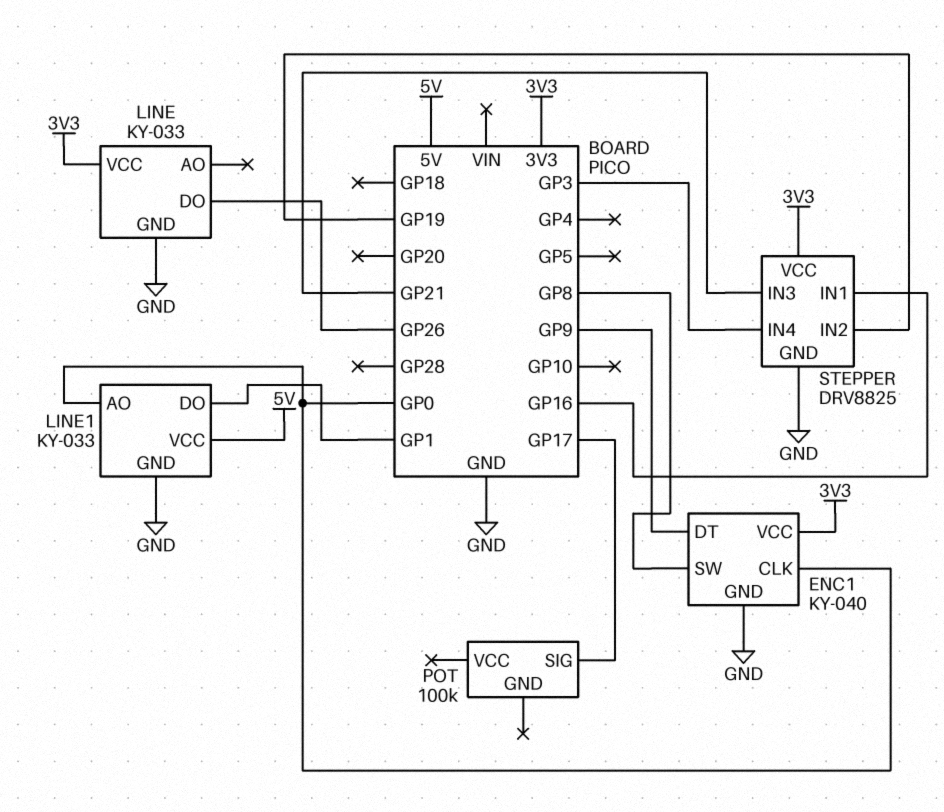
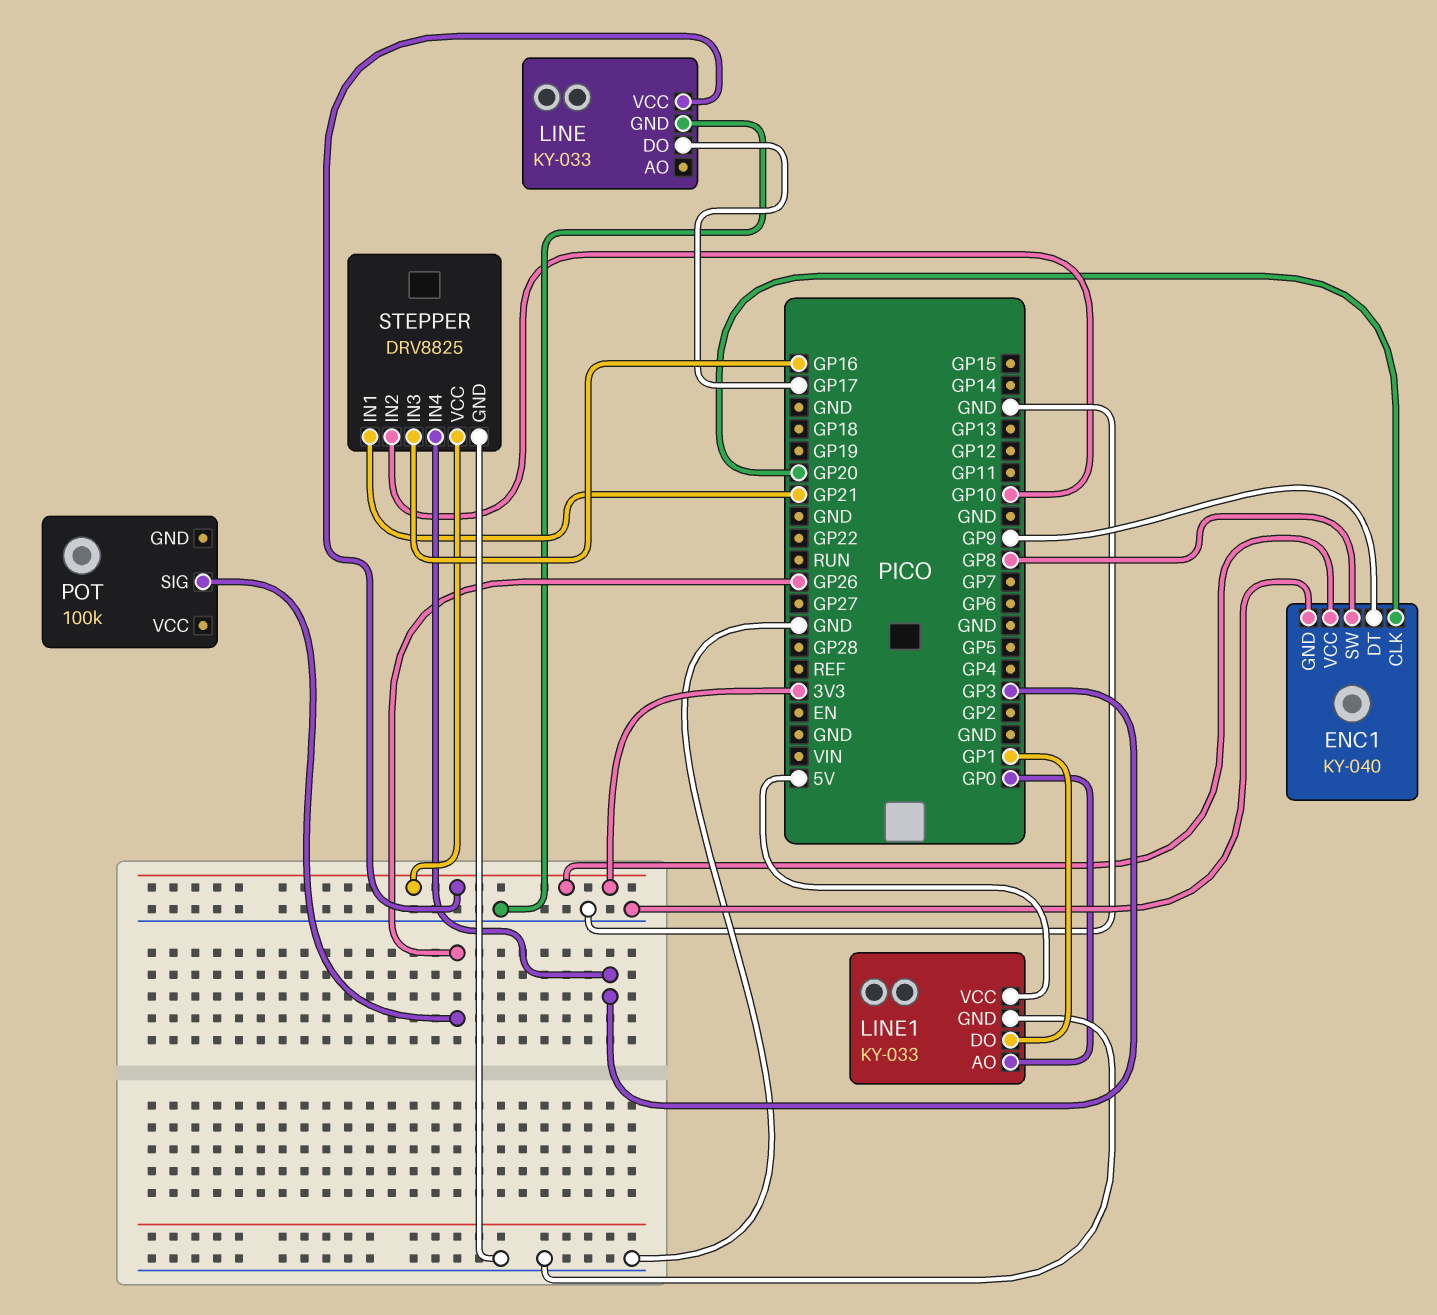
ENC1 pin CLK: GP0 -> GP20
LINE pin DO: GP26 -> GP17
POT pin SIG: GP17 -> GP26
STEPPER pin IN1: GP16 -> GP21
STEPPER pin IN2: GP19 -> GP10
STEPPER pin IN3: GP21 -> GP16

